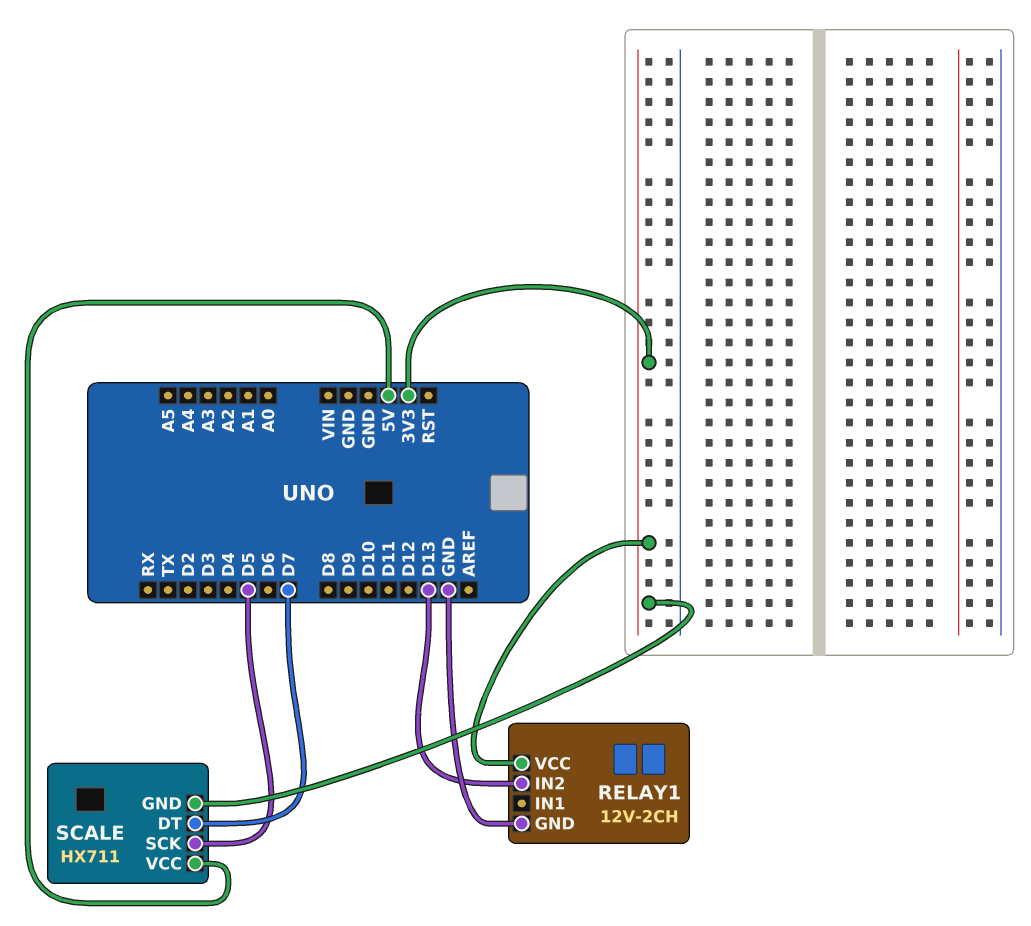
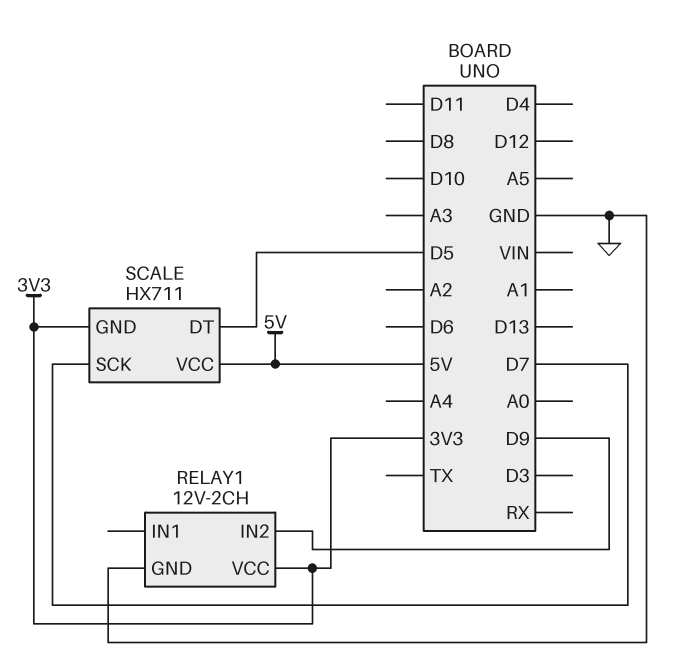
RELAY1 pin IN2: D13 -> D9
SCALE pin DT: D7 -> D5
SCALE pin SCK: D5 -> D7

